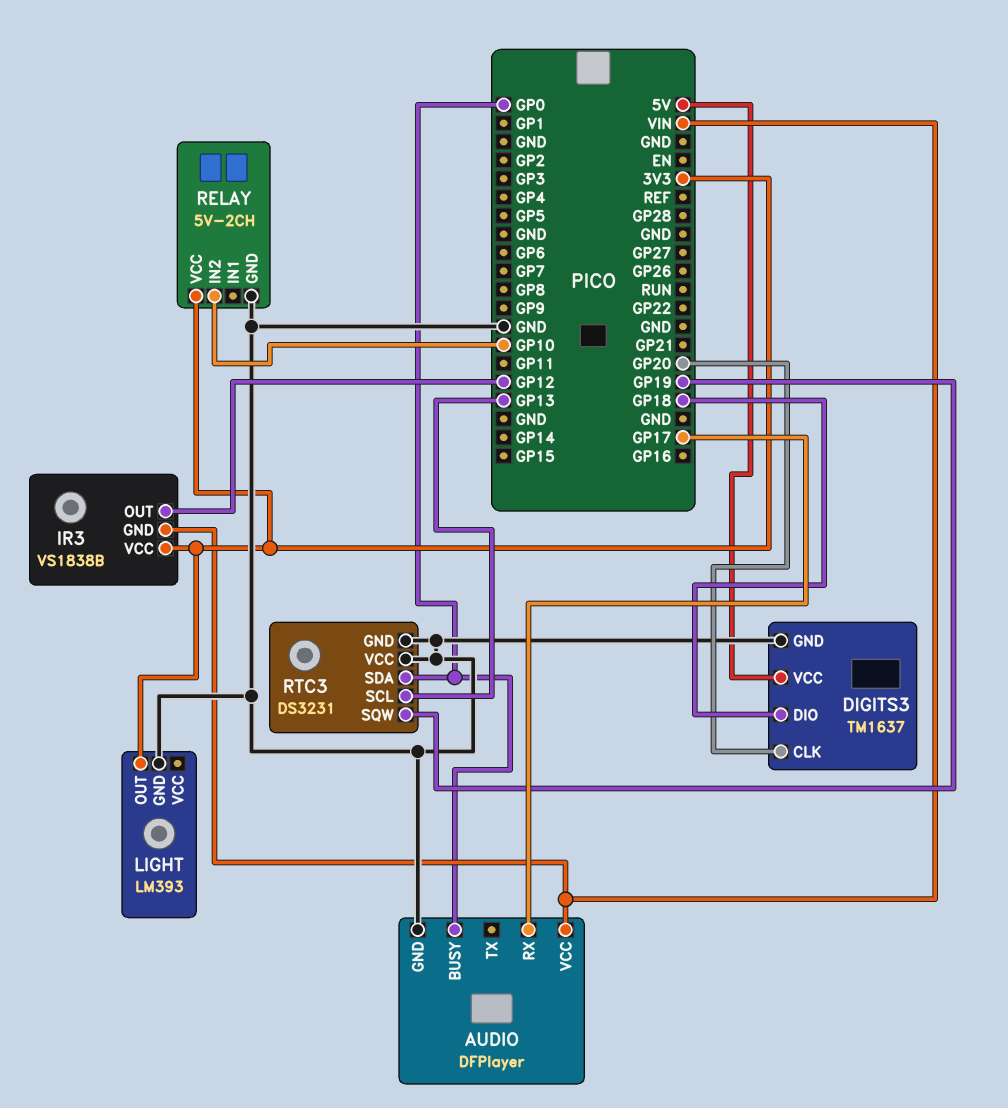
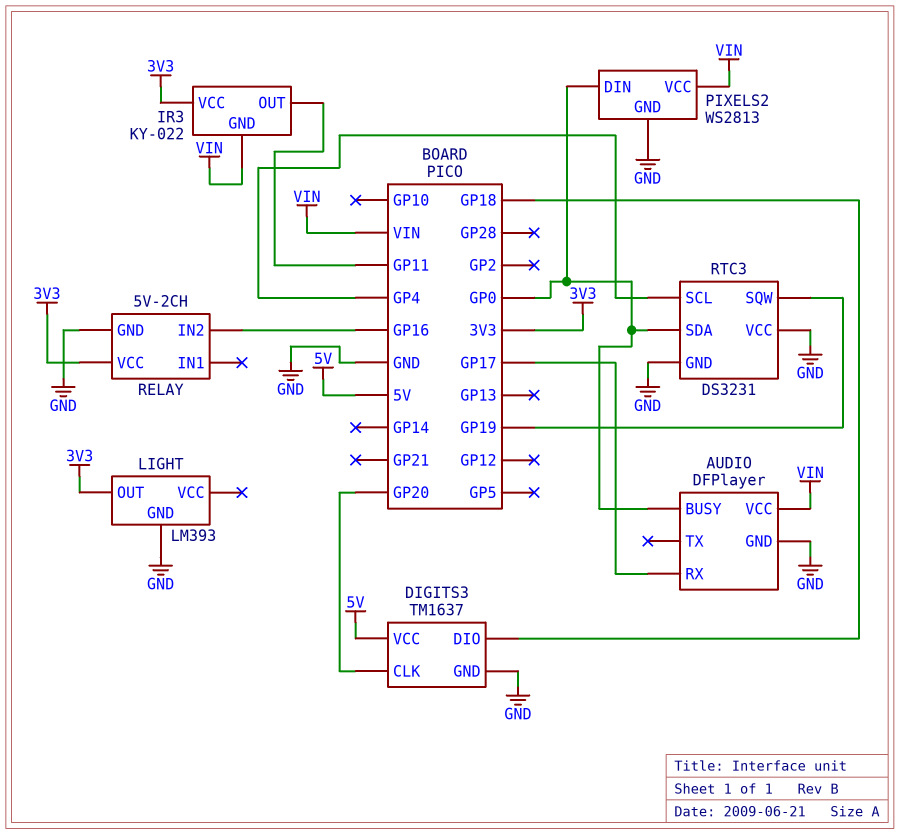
IR3: VS1838B -> KY-022
IR3 pin OUT: GP12 -> GP11
PIXELS2: none -> WS2813
PIXELS2 pin DIN: none -> GP0
PIXELS2 pin GND: none -> GND
PIXELS2 pin VCC: none -> VIN
RELAY pin IN2: GP10 -> GP16
RTC3 pin SCL: GP13 -> GP4

